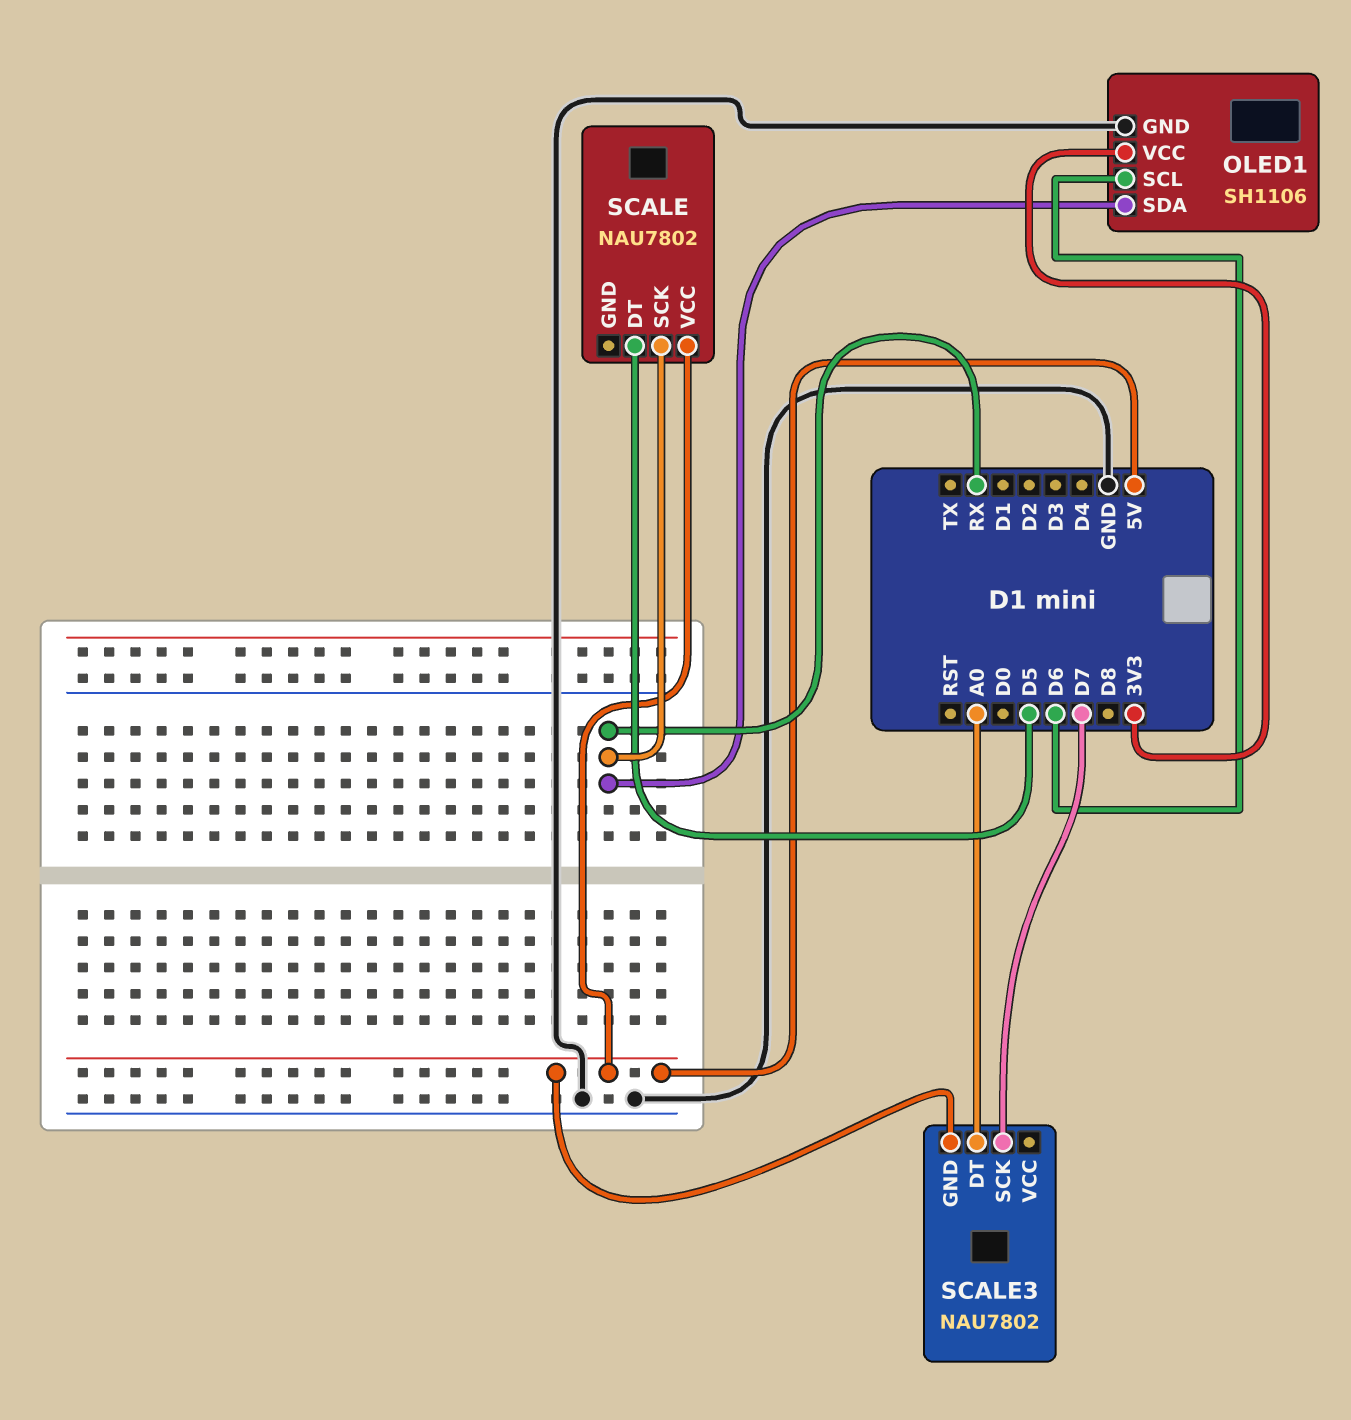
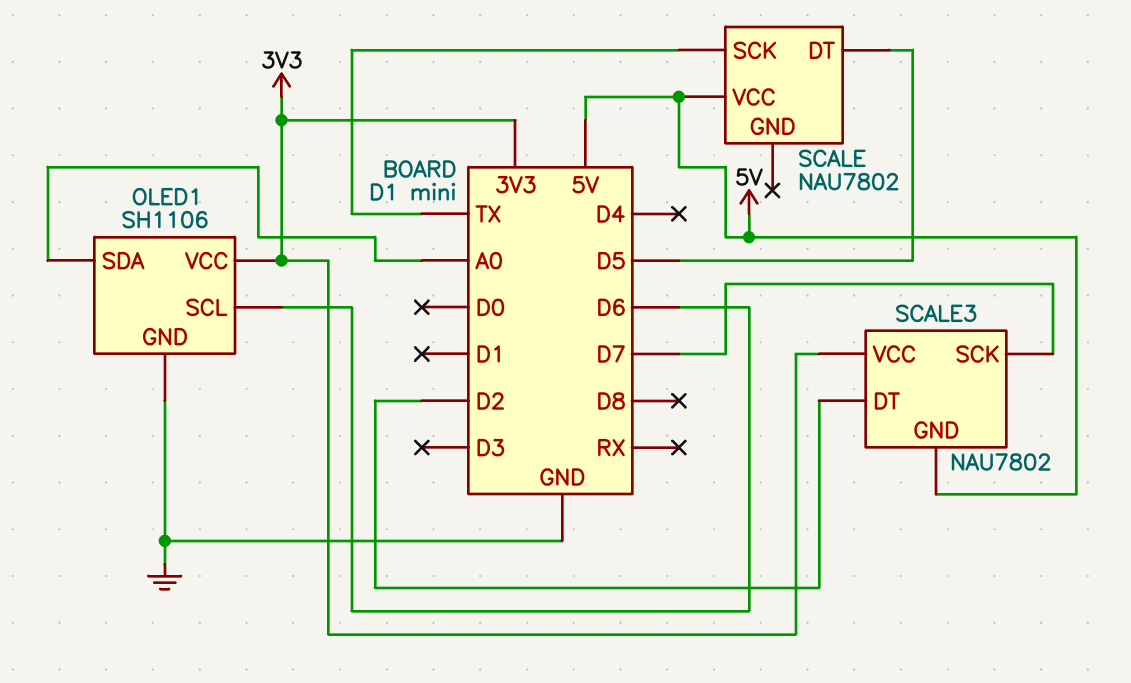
OLED1 pin SDA: RX -> A0
SCALE pin SCK: RX -> TX
SCALE3 pin DT: A0 -> D2
SCALE3 pin VCC: none -> 3V3

